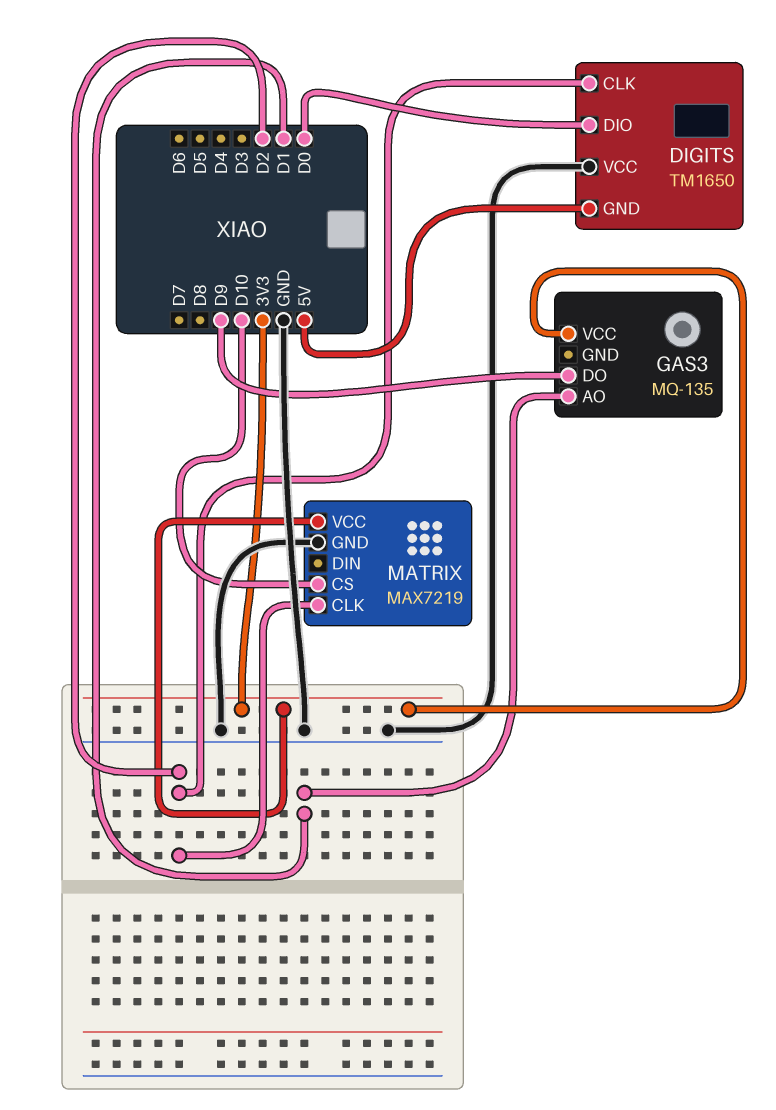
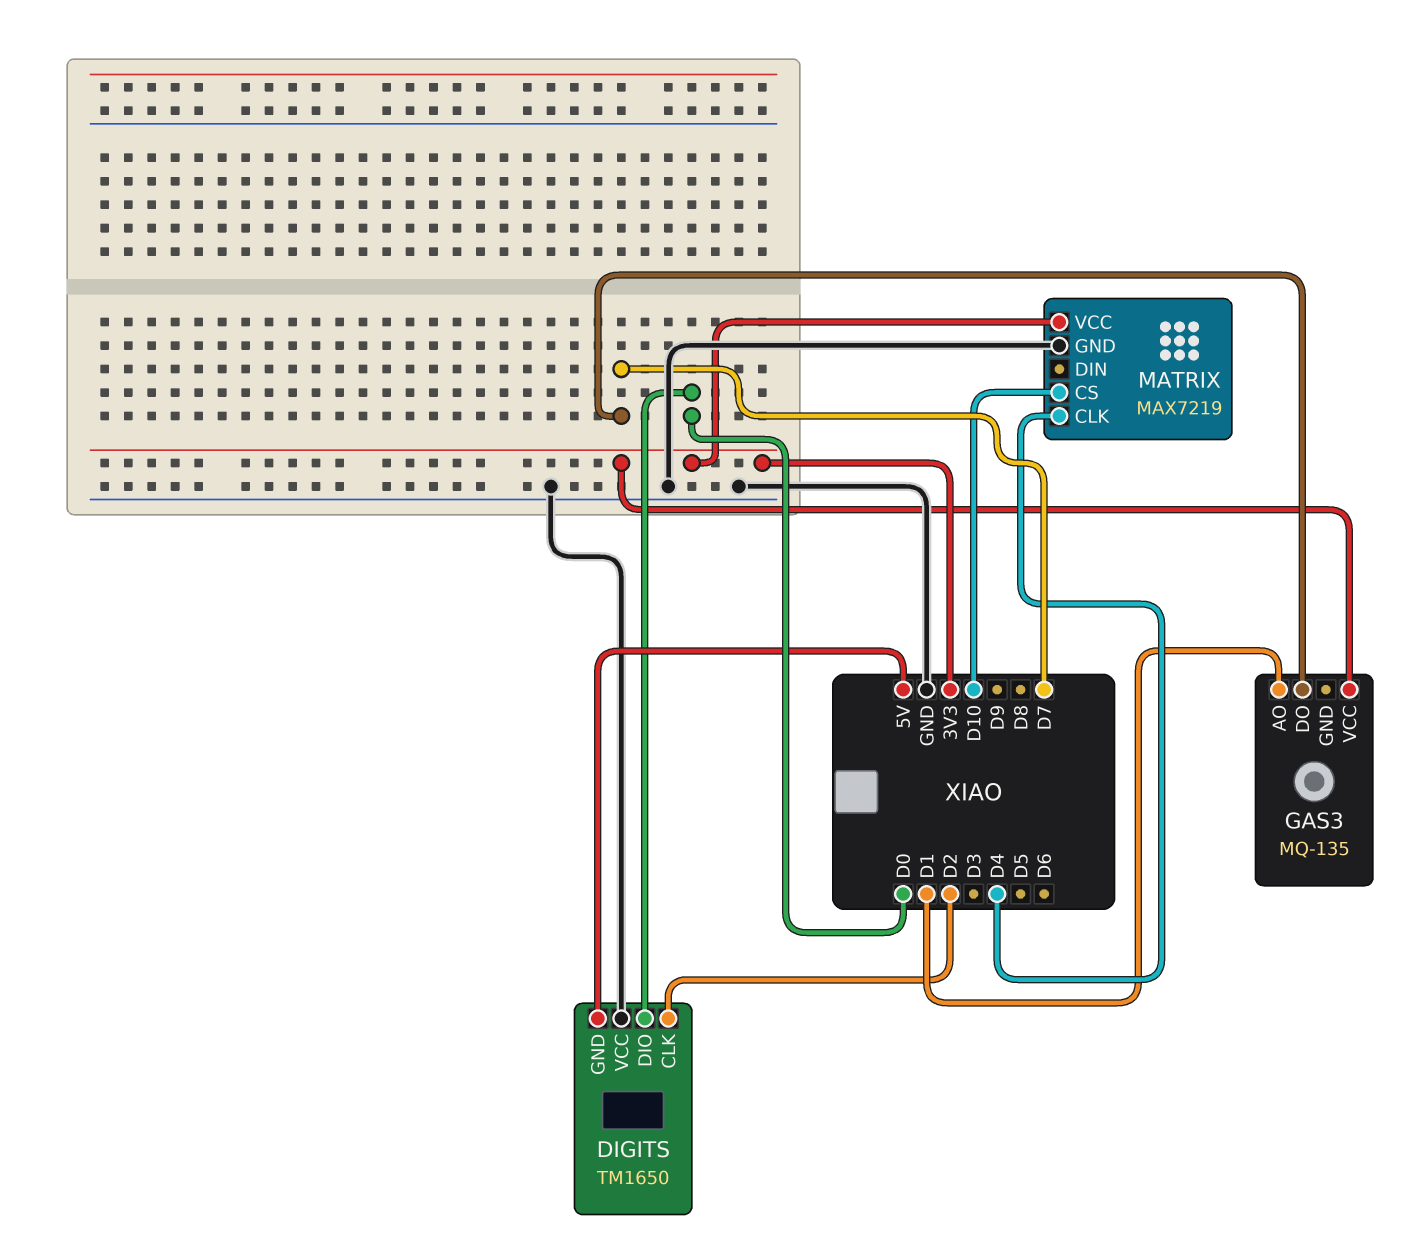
GAS3 pin DO: D9 -> D7
MATRIX pin CLK: D2 -> D4

